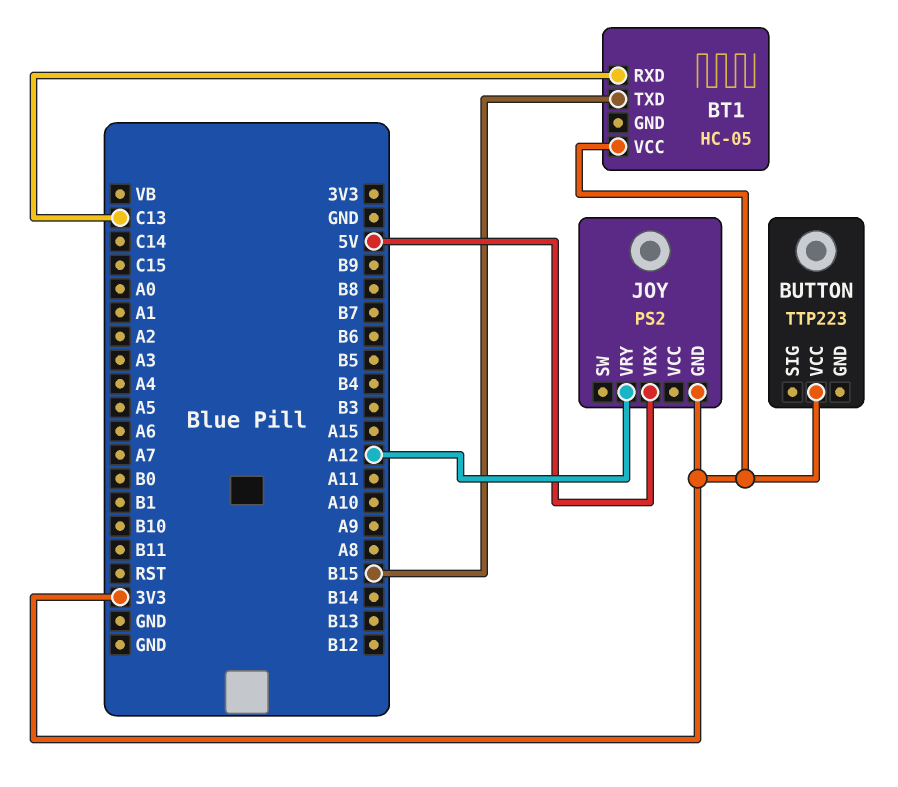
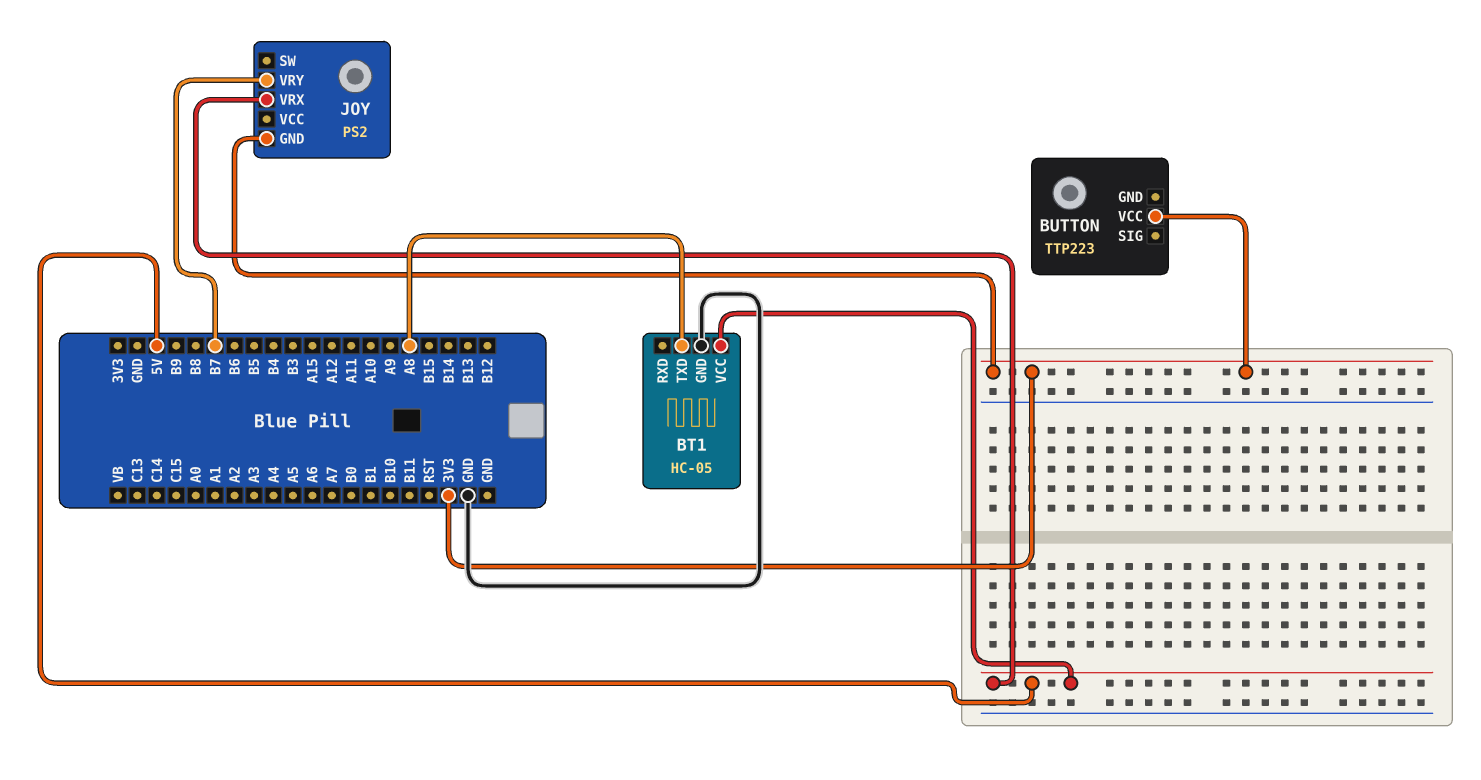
BT1 pin GND: none -> GND
BT1 pin RXD: C13 -> none
BT1 pin TXD: B15 -> A8
BT1 pin VCC: 3V3 -> 5V
JOY pin VRY: A12 -> B7

